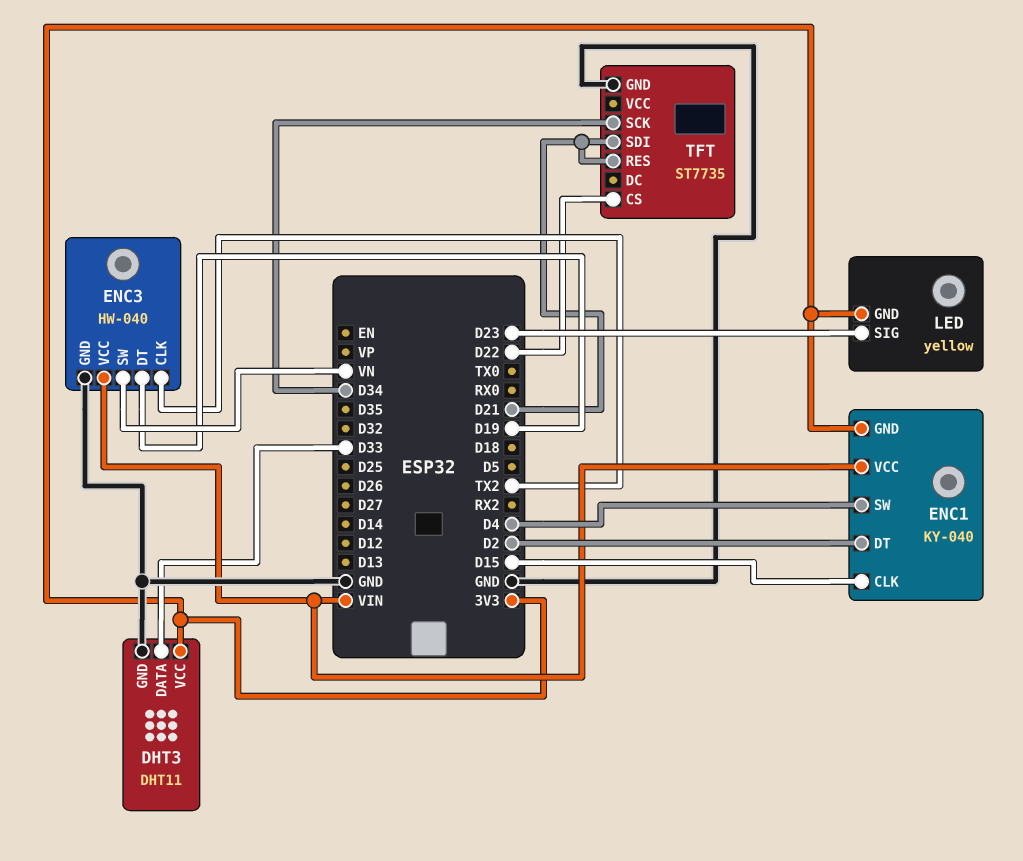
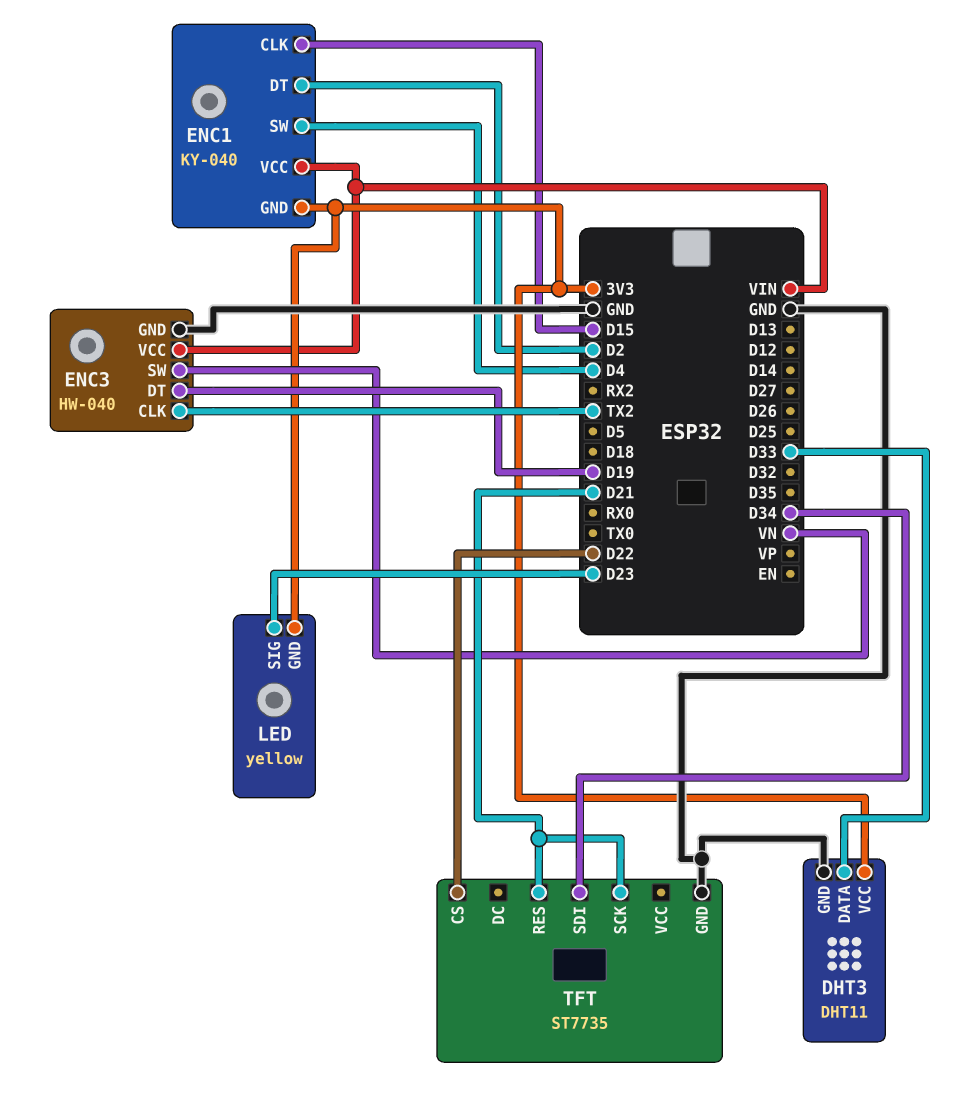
TFT pin SCK: D34 -> D21
TFT pin SDI: D21 -> D34

